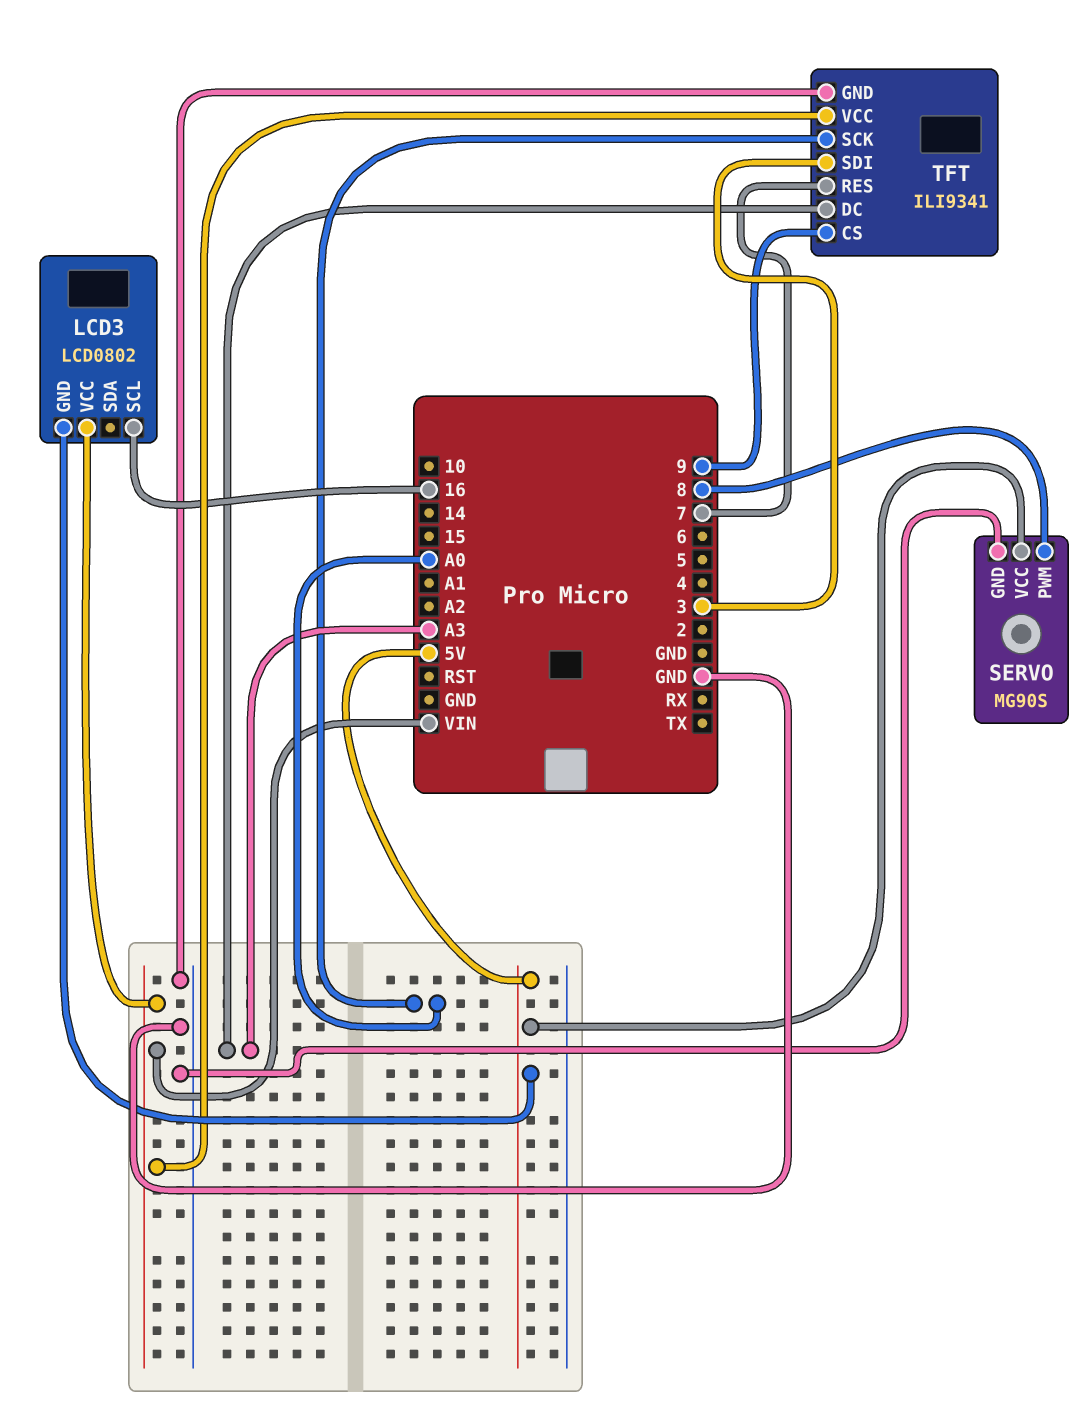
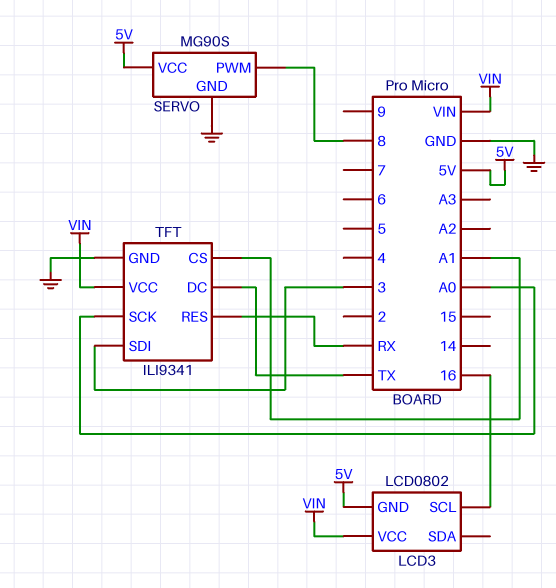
TFT pin CS: 9 -> A1
TFT pin DC: A3 -> TX
TFT pin RES: 7 -> RX

